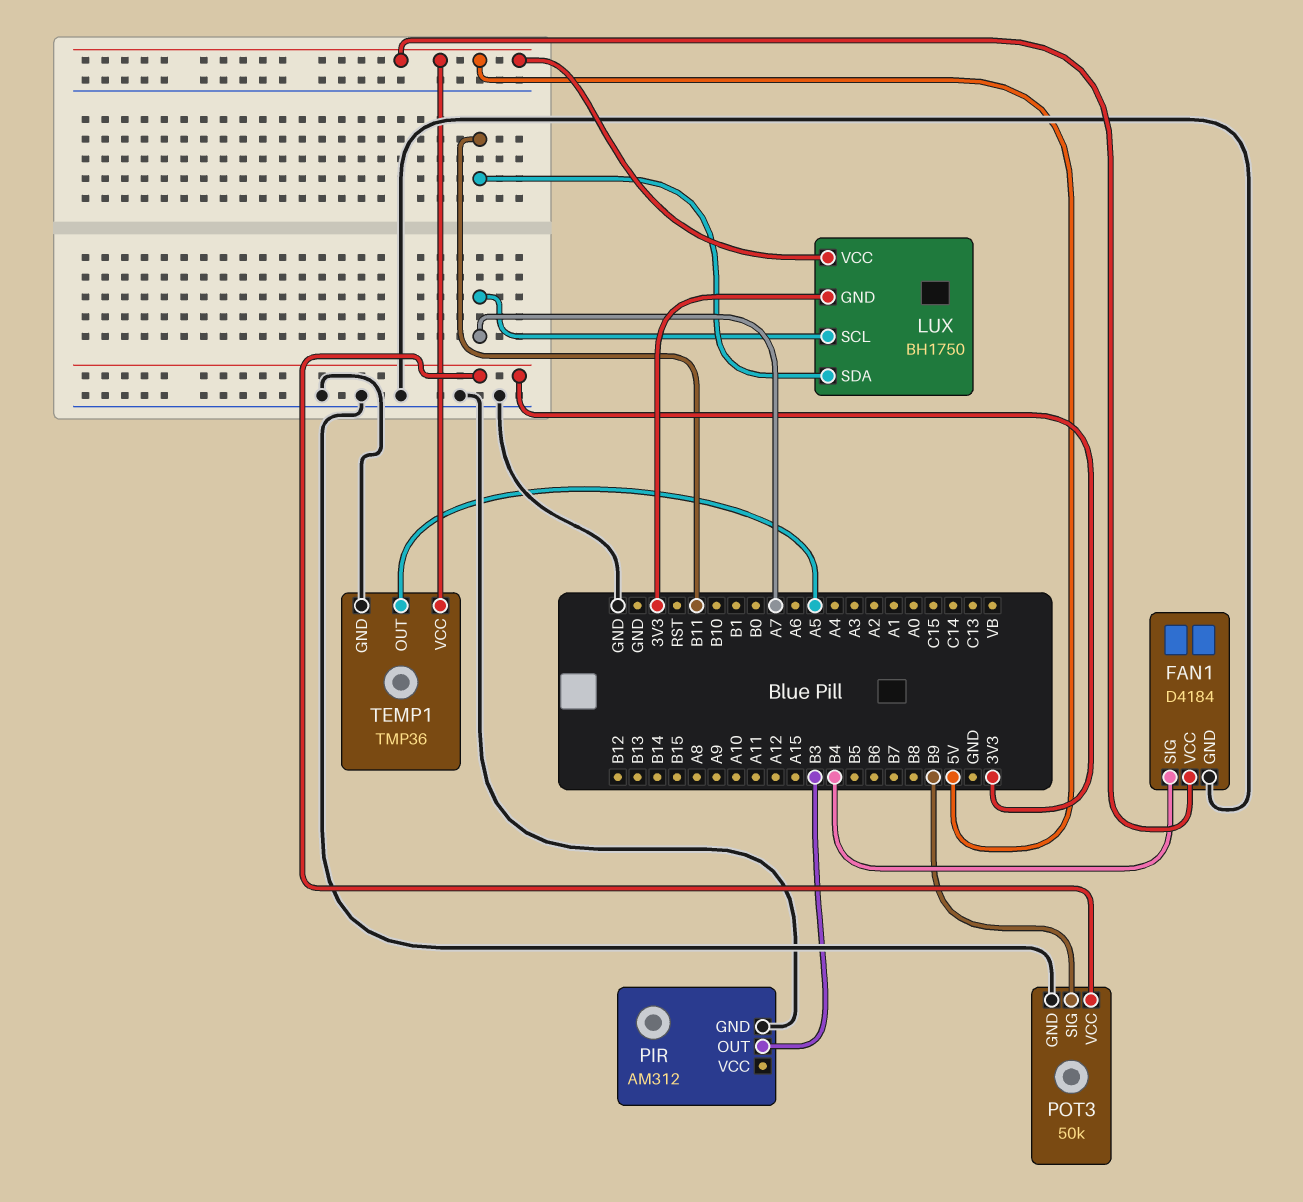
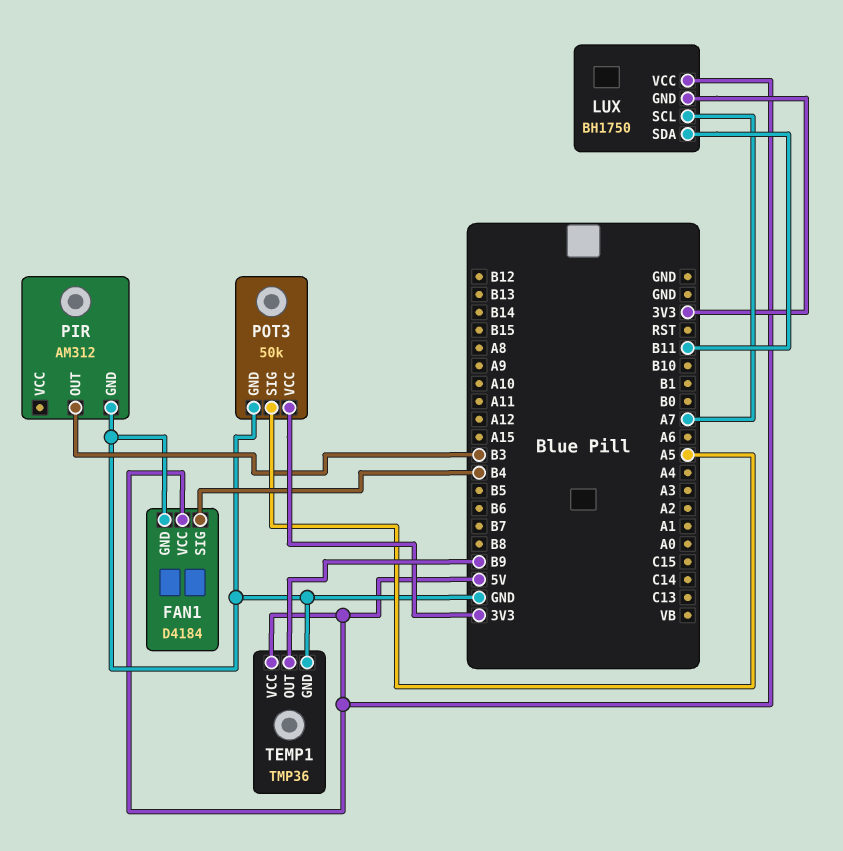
POT3 pin SIG: B9 -> A5
TEMP1 pin OUT: A5 -> B9

